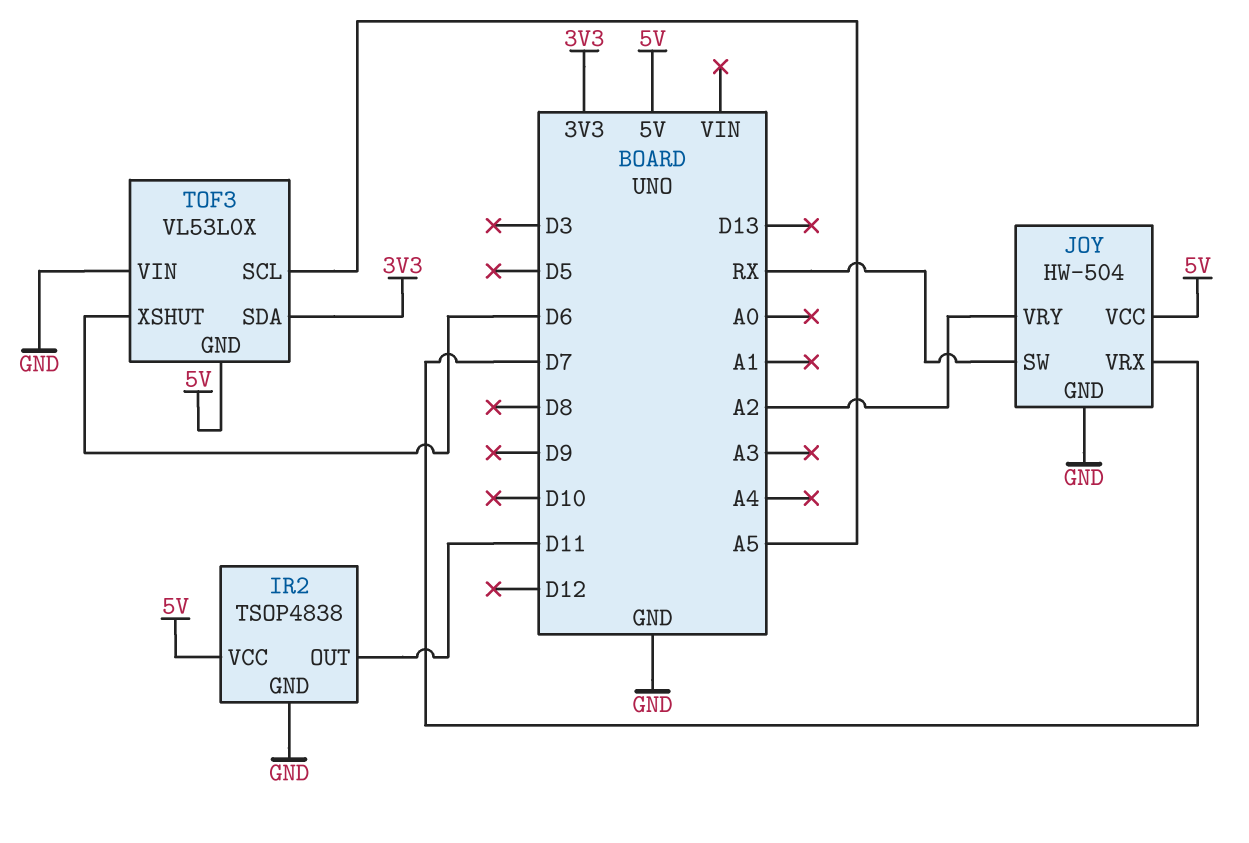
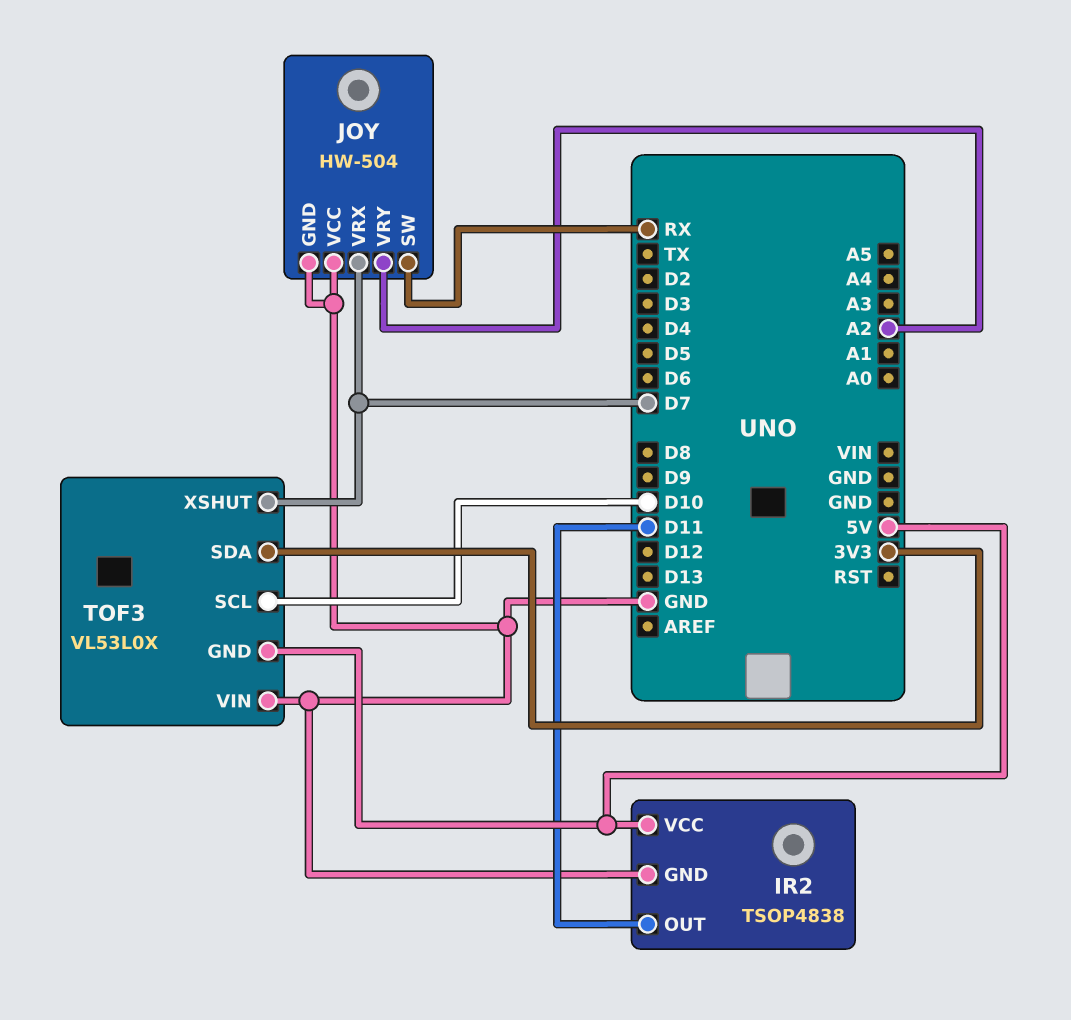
JOY pin VCC: 5V -> GND
TOF3 pin SCL: A5 -> D10
TOF3 pin XSHUT: D6 -> D7

